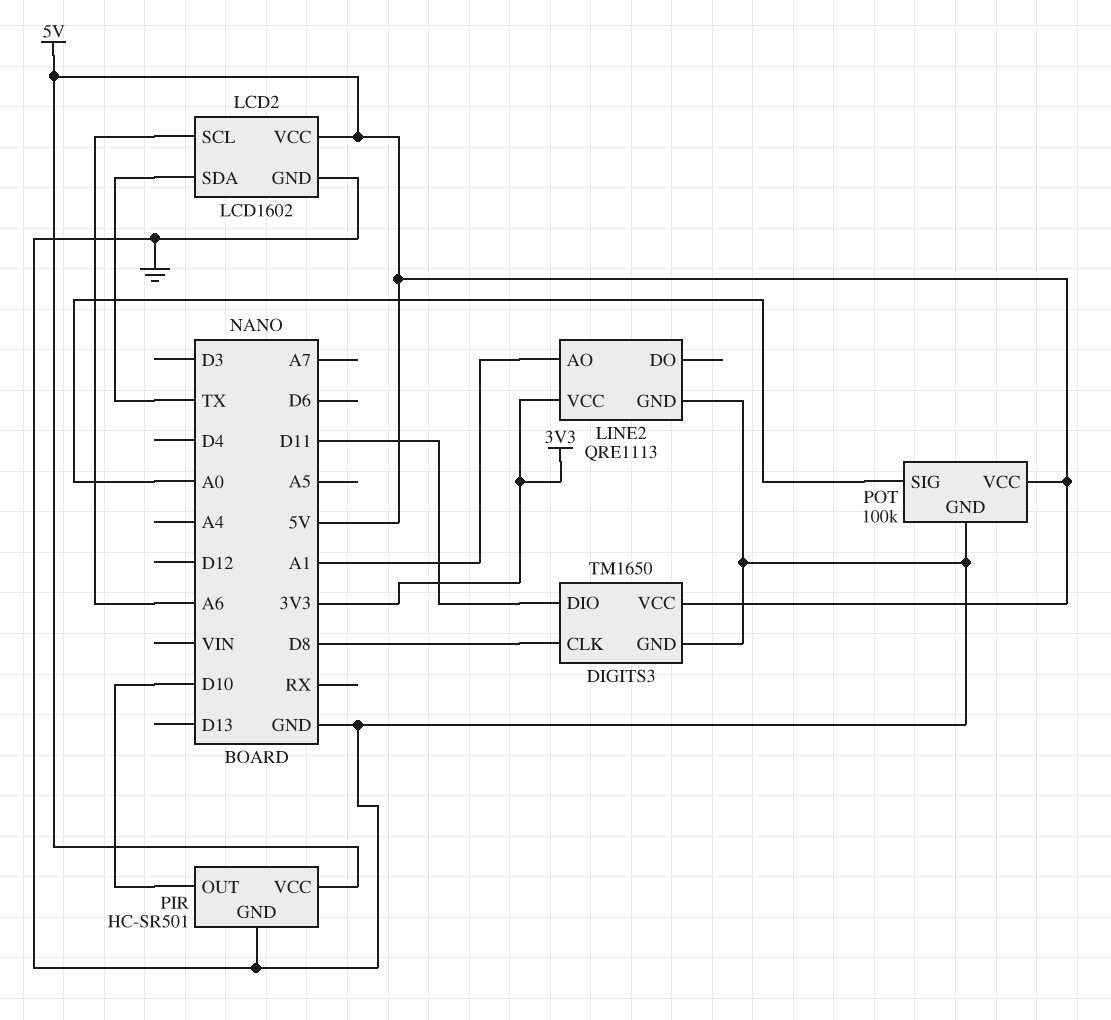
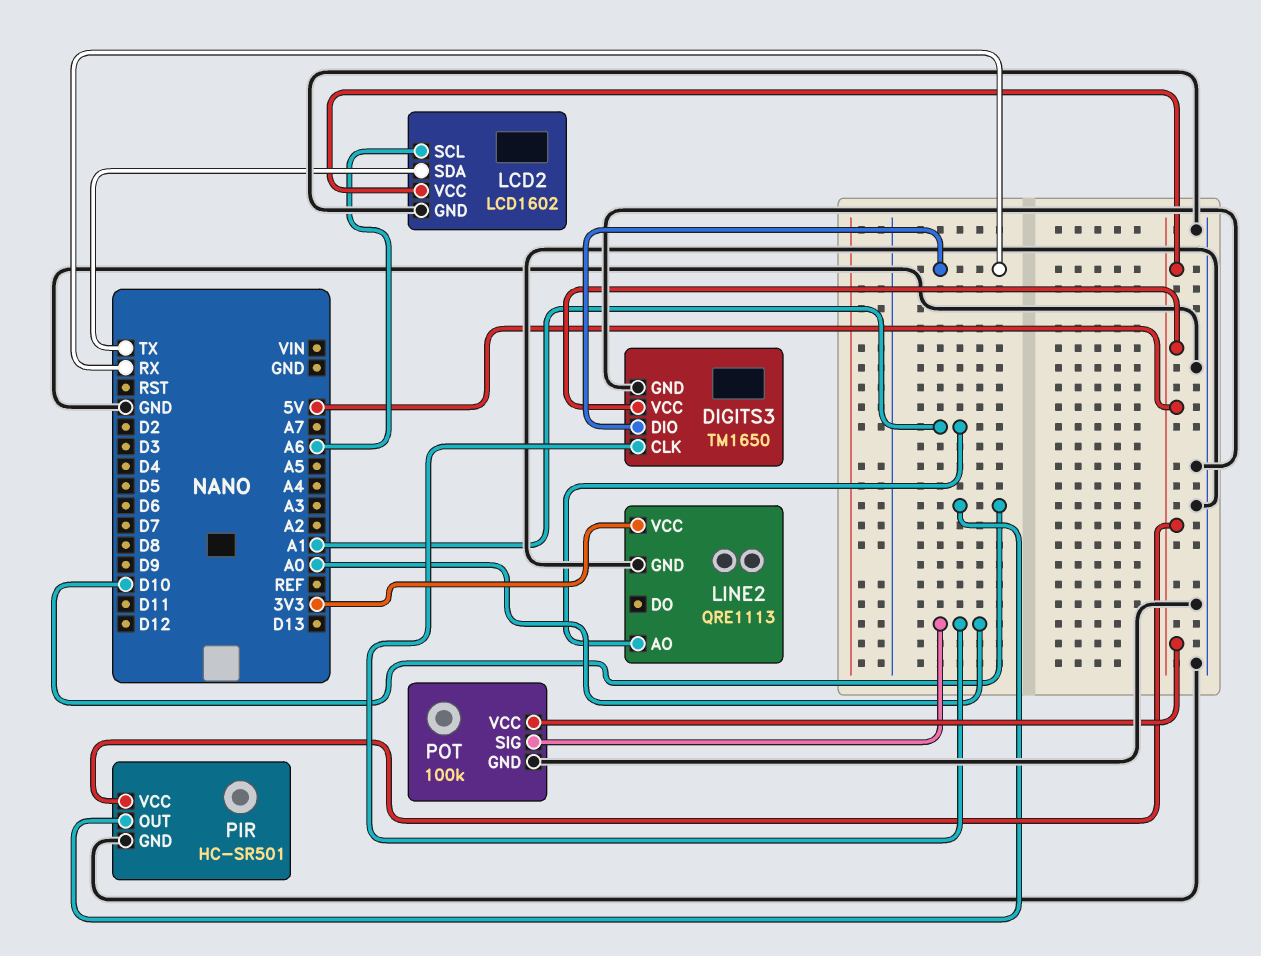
DIGITS3 pin CLK: D8 -> A0
DIGITS3 pin DIO: D11 -> RX

